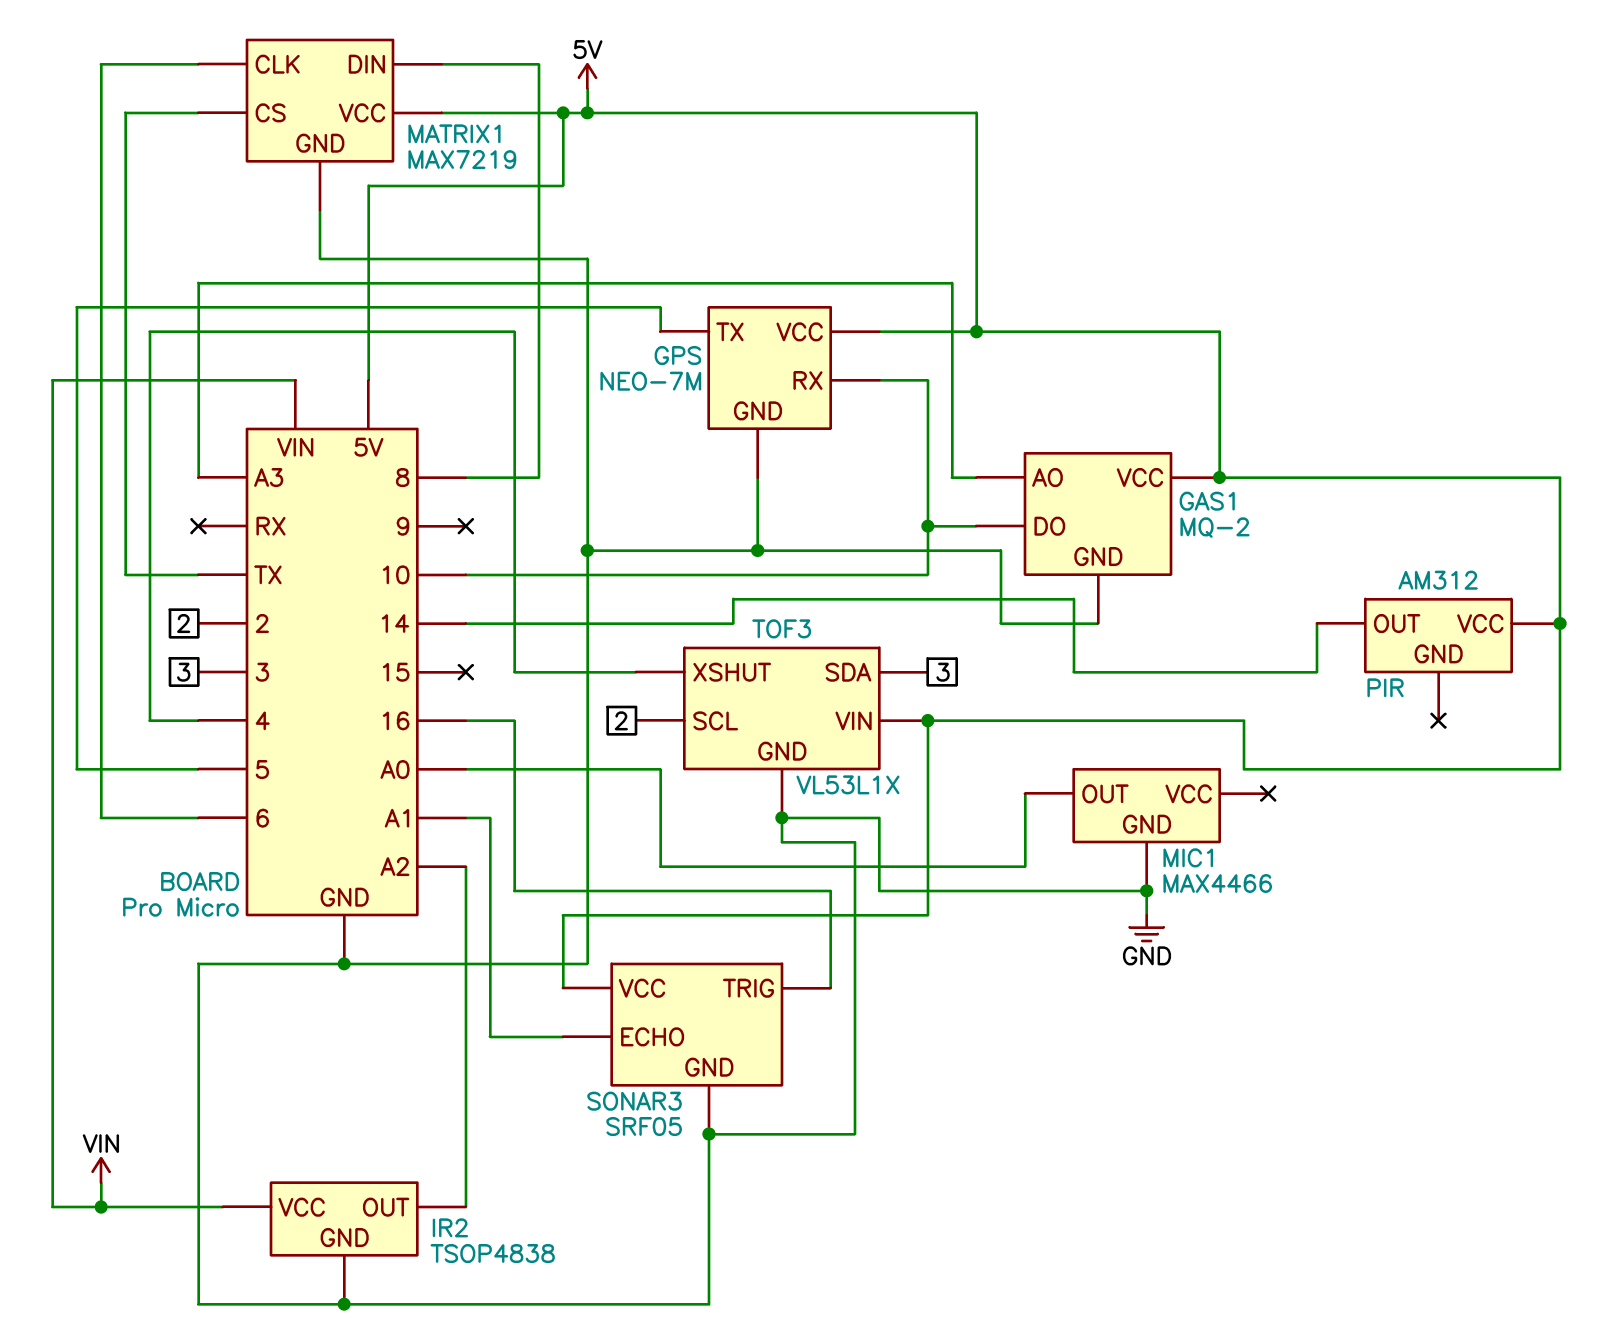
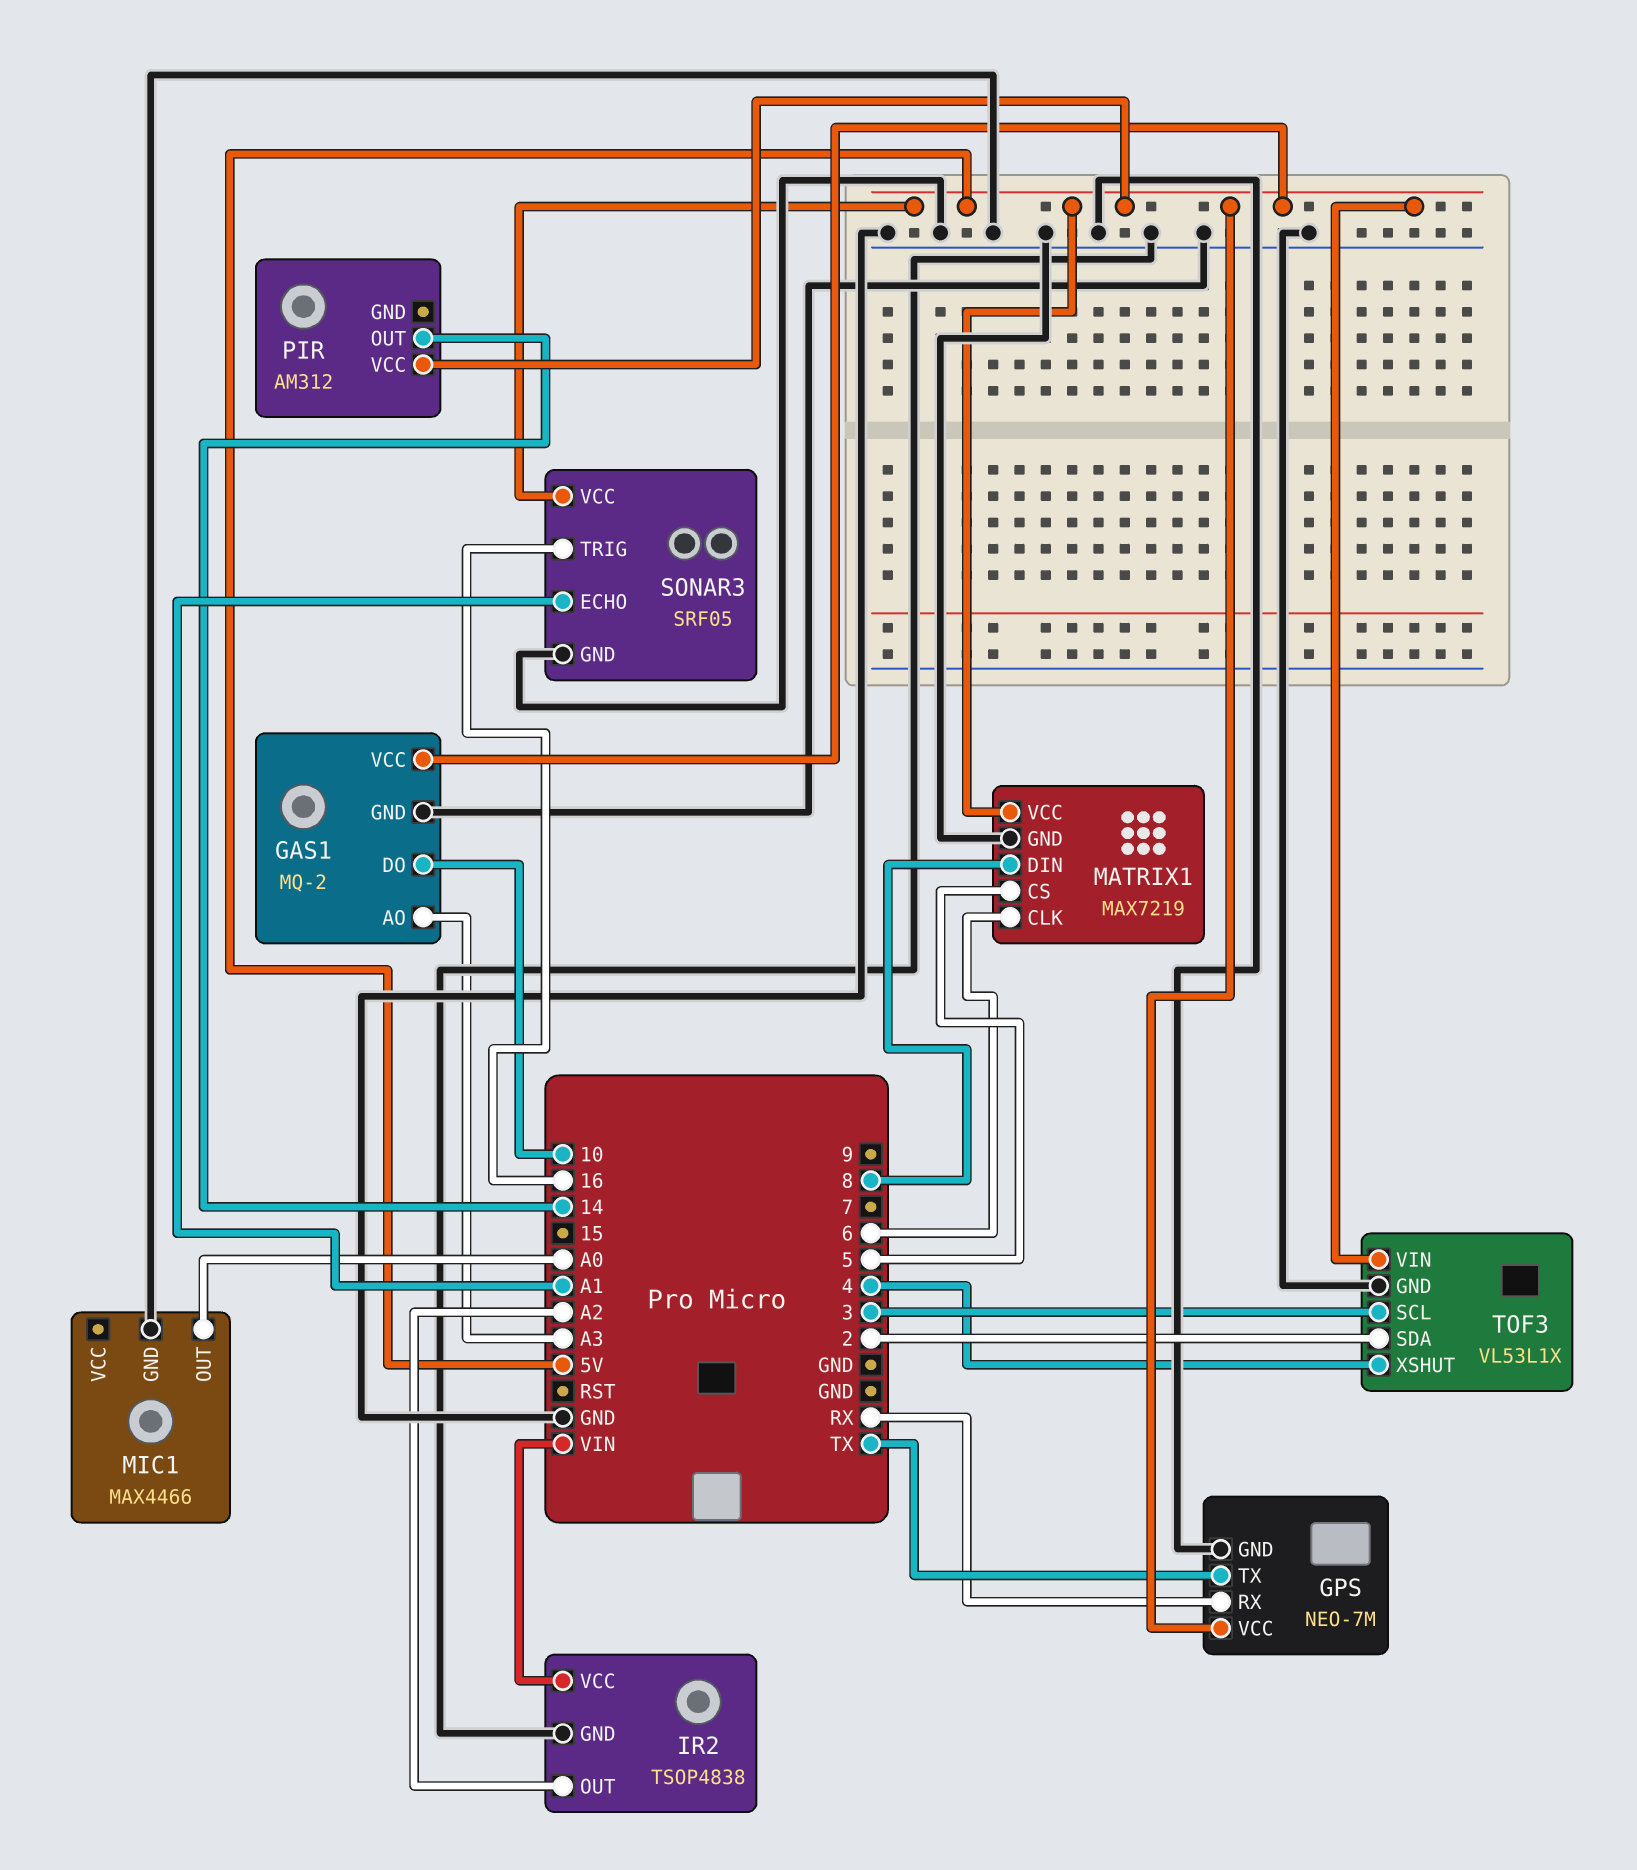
GPS pin RX: 10 -> RX
GPS pin TX: 5 -> TX
MATRIX1 pin CS: TX -> 5
TOF3 pin SCL: 2 -> 3
TOF3 pin SDA: 3 -> 2

